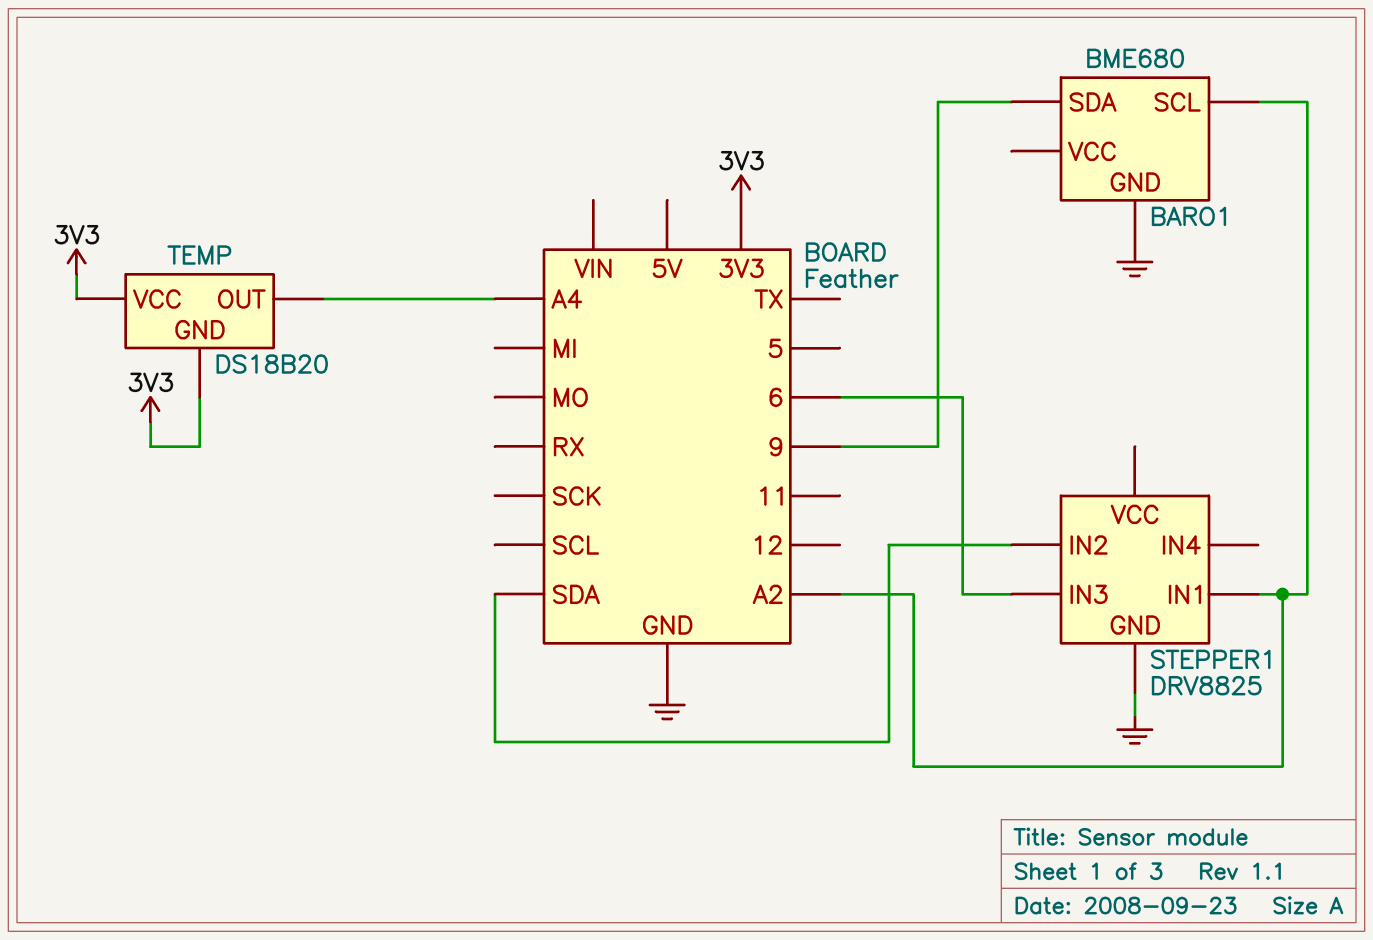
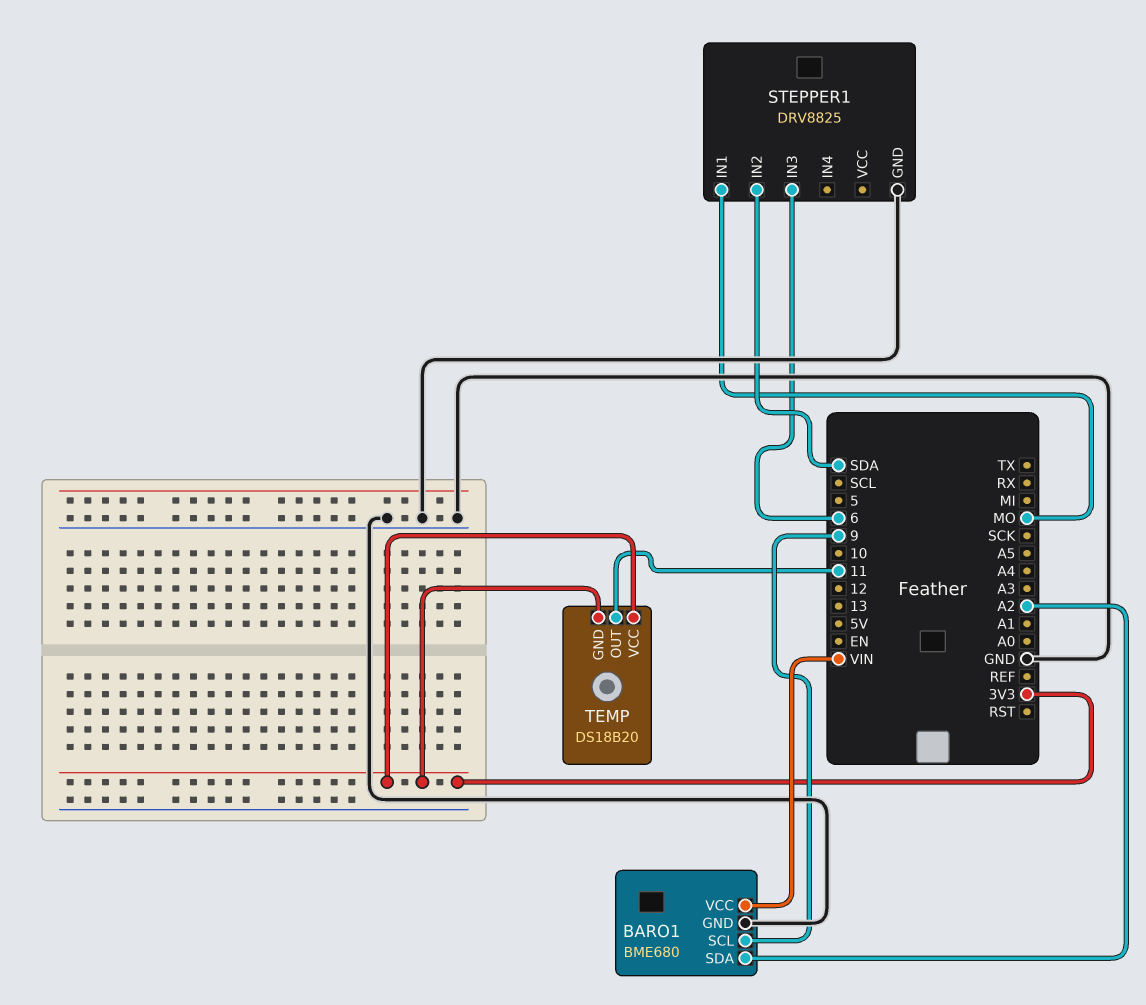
BARO1 pin SCL: A2 -> 9
BARO1 pin SDA: 9 -> A2
BARO1 pin VCC: none -> VIN
STEPPER1 pin IN1: A2 -> MO
TEMP pin OUT: A4 -> 11

